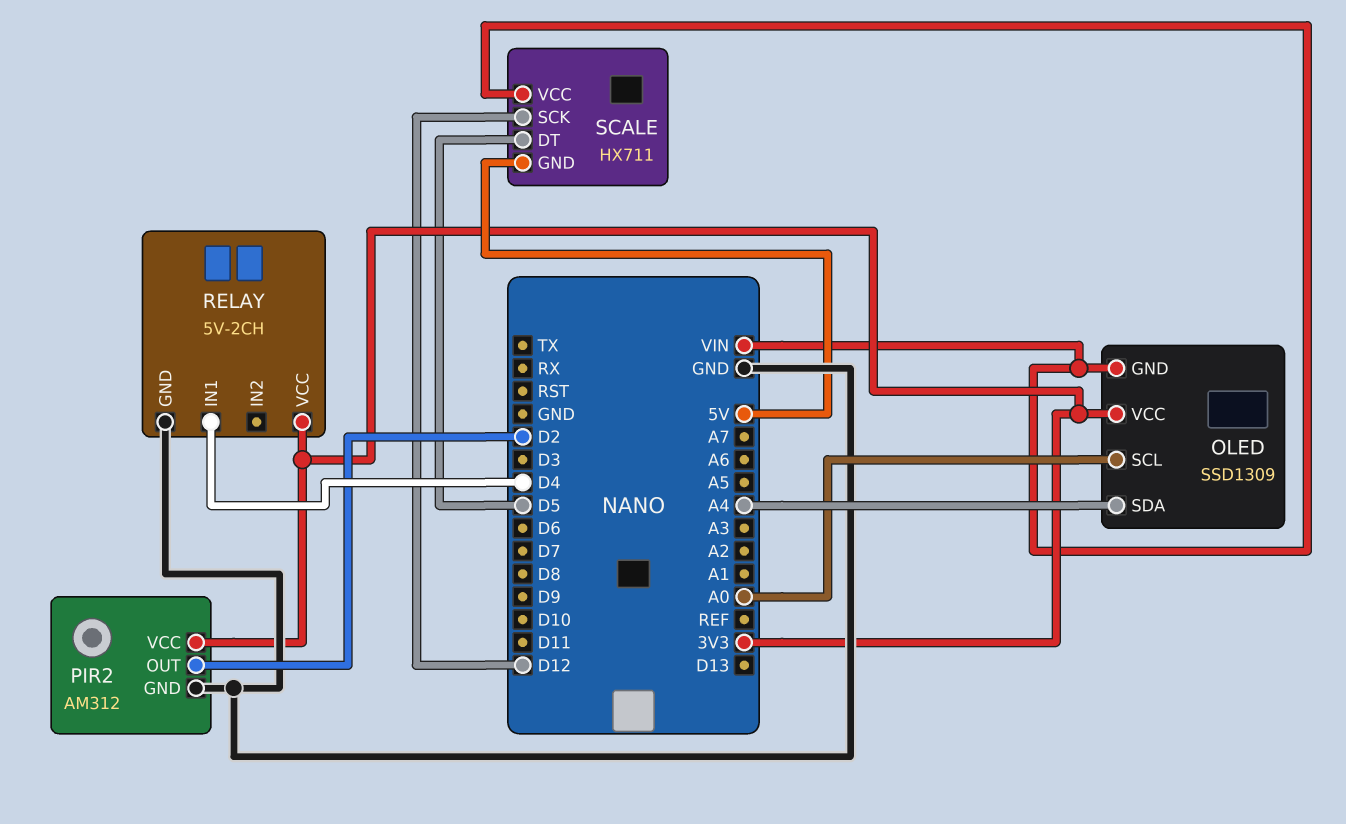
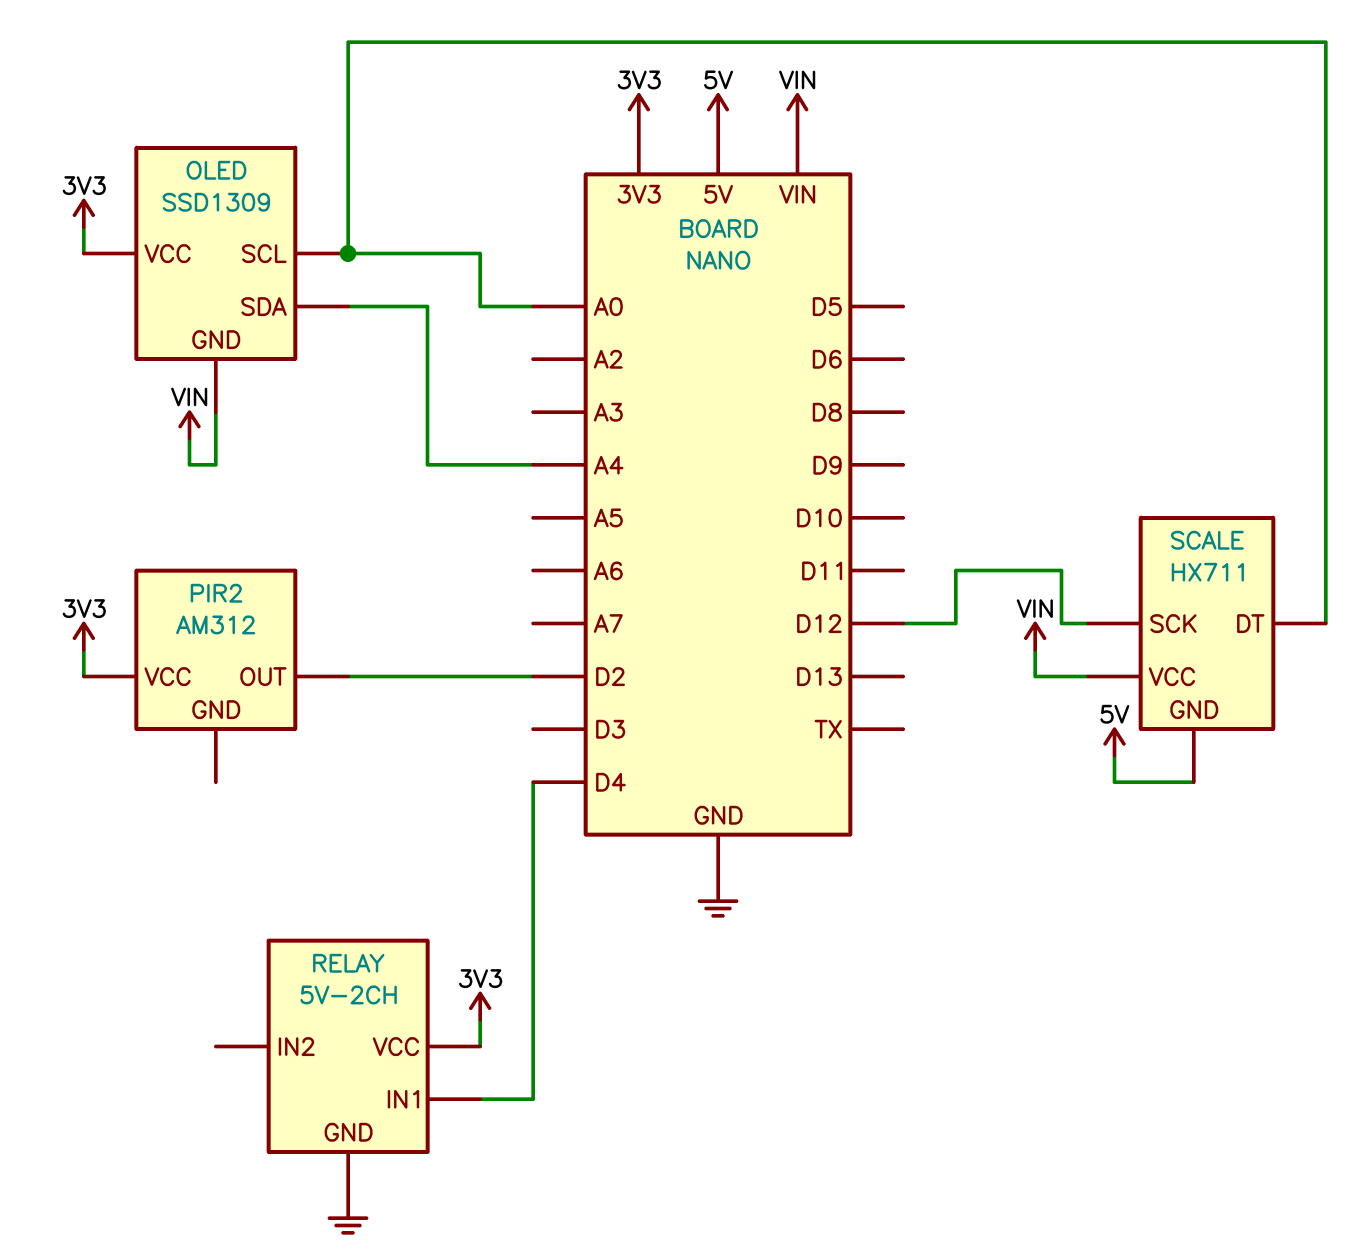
PIR2 pin GND: GND -> none
SCALE pin DT: D5 -> A0

